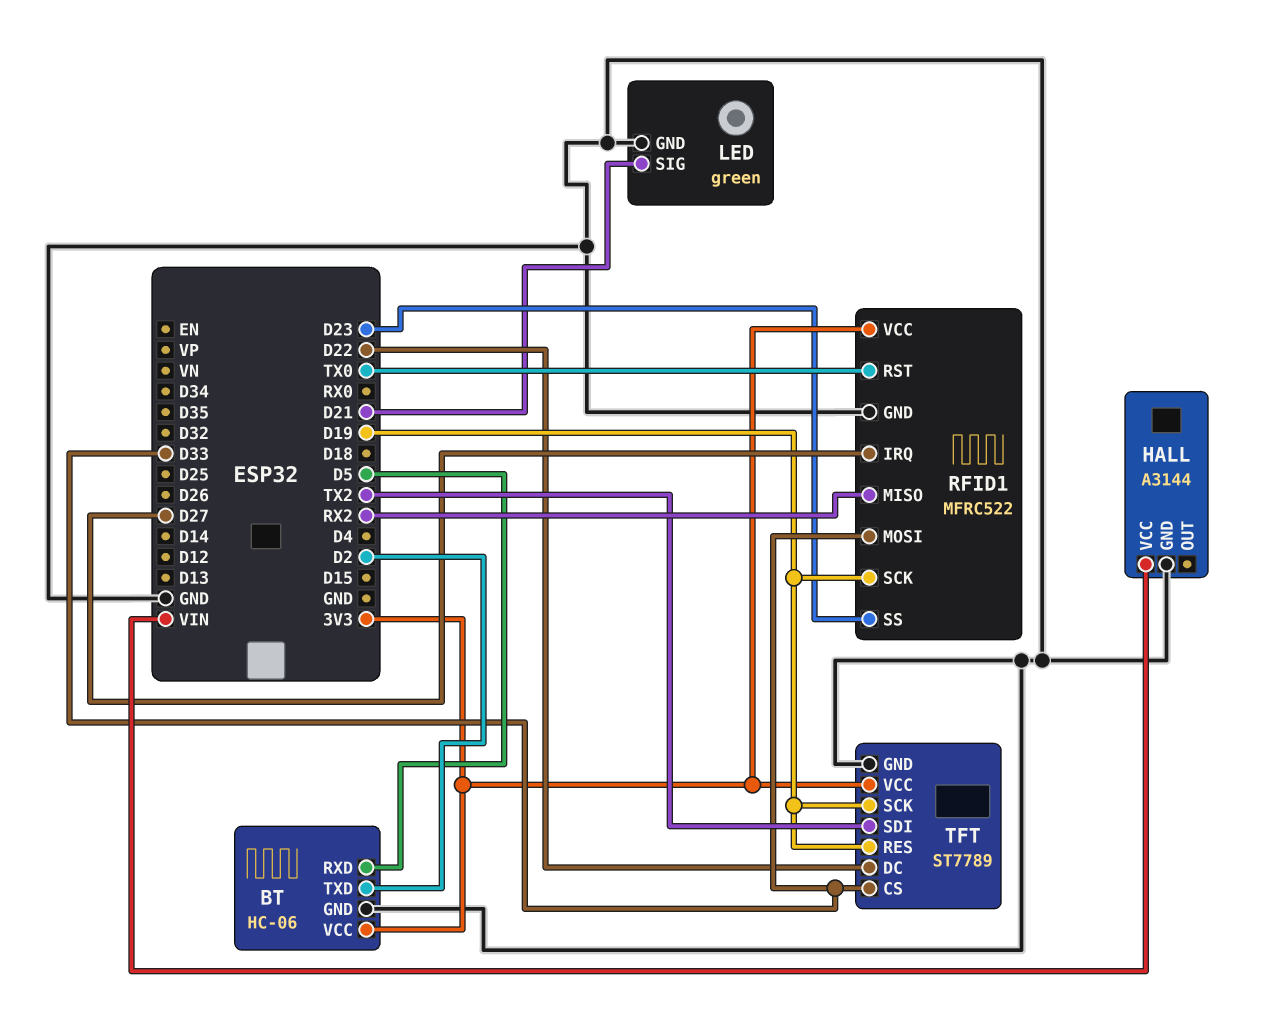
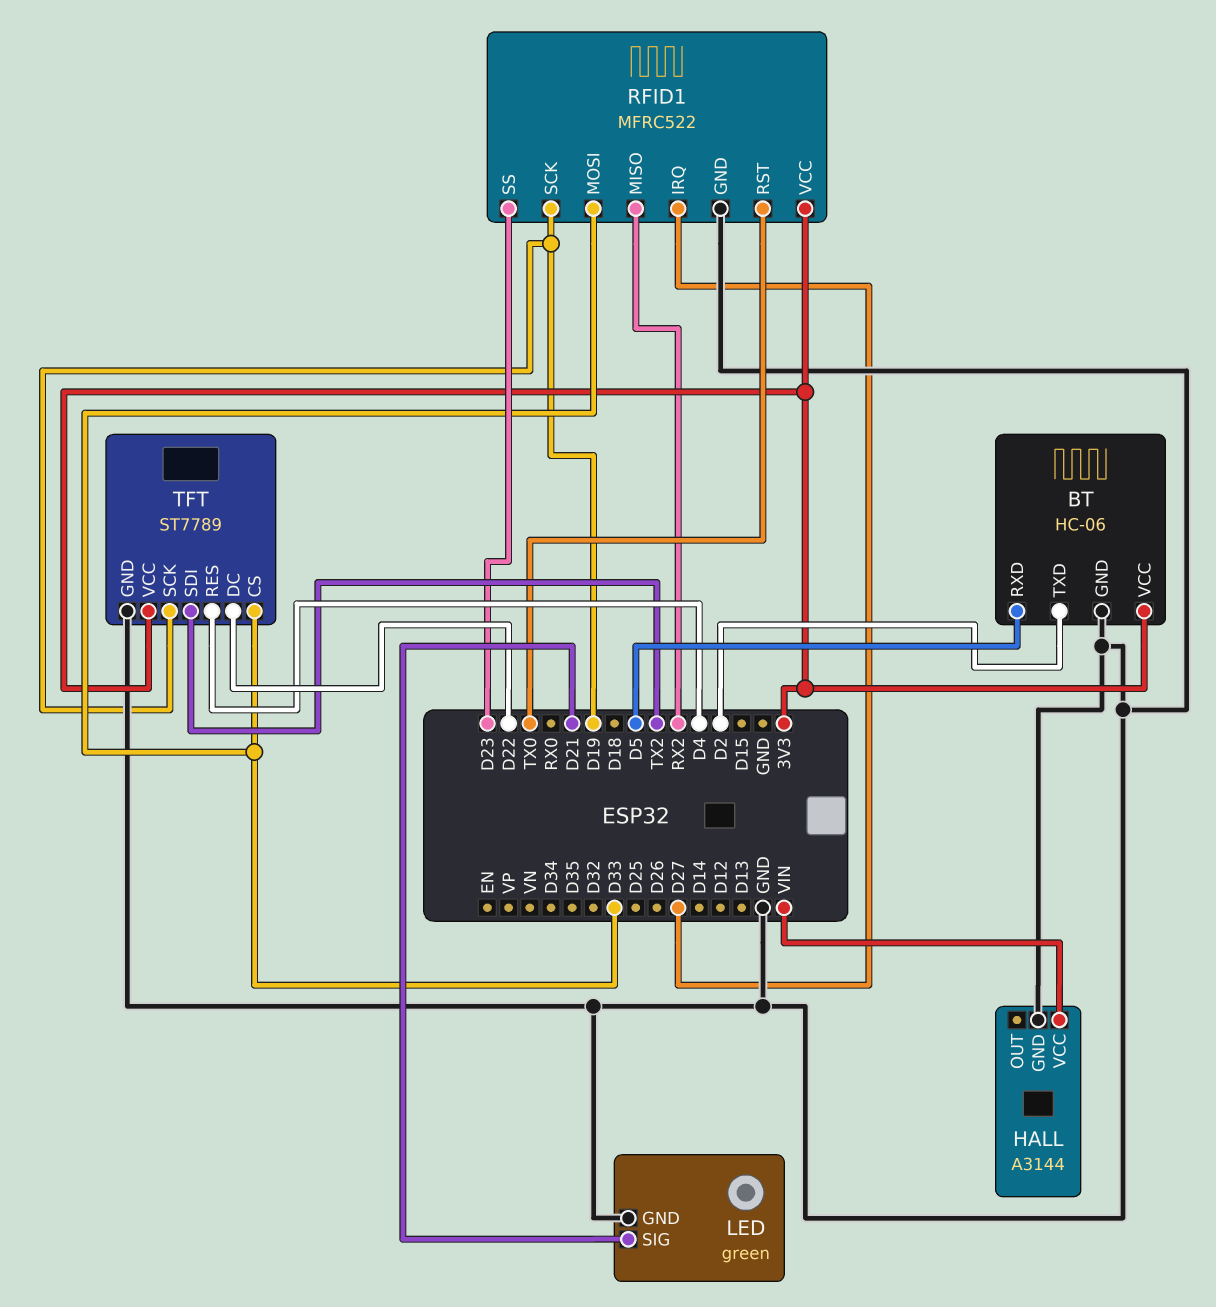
TFT pin RES: D19 -> D4

